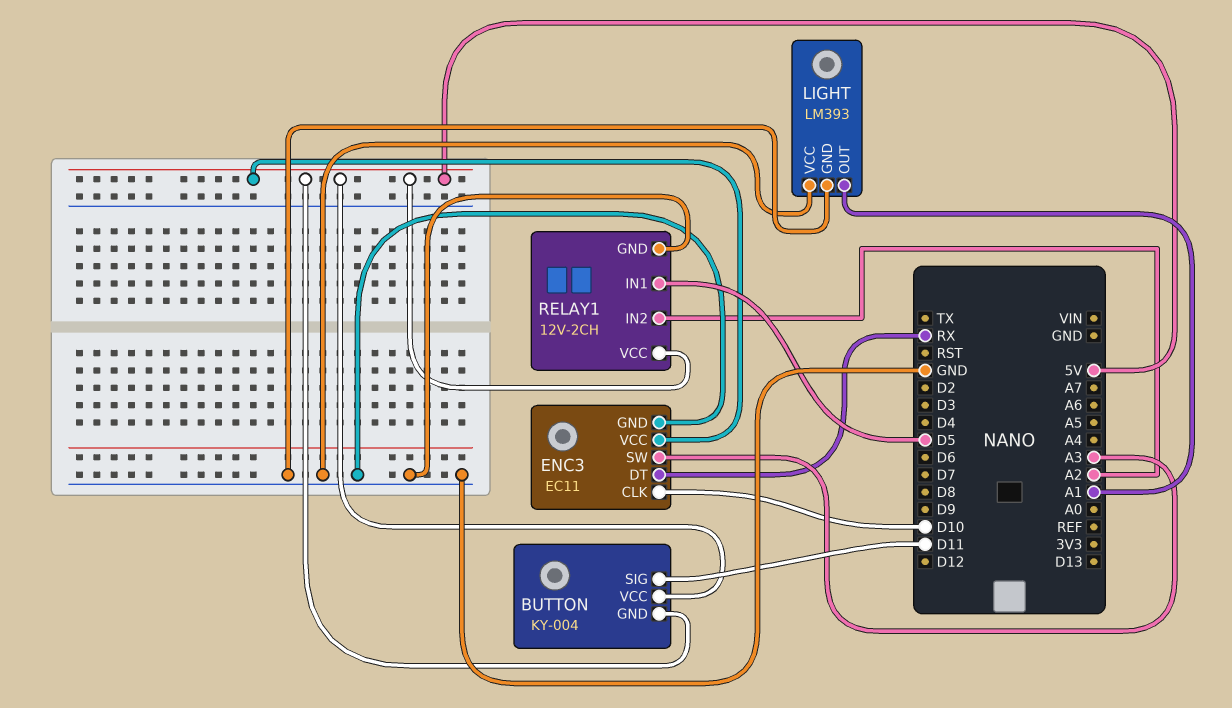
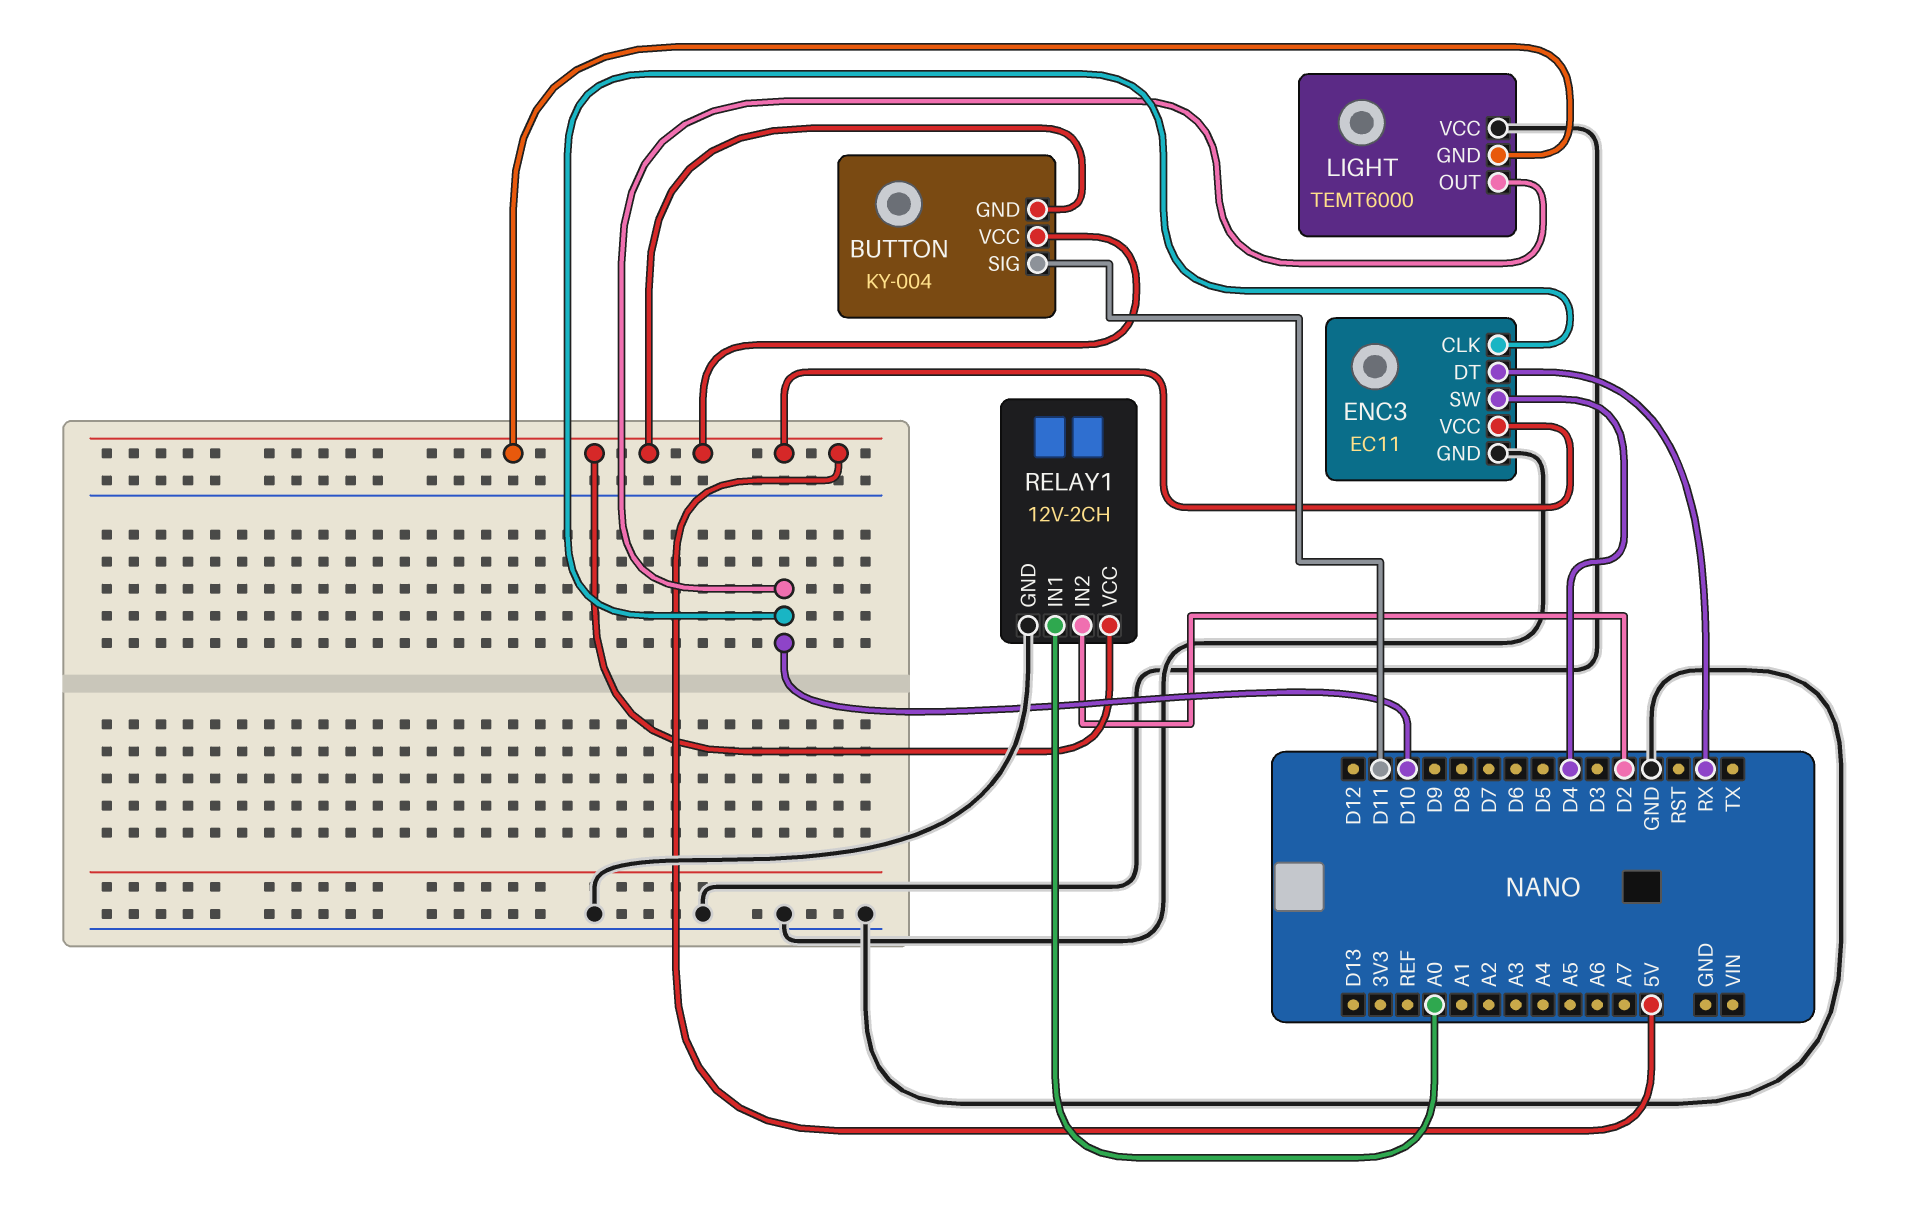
ENC3 pin SW: A3 -> D4
LIGHT: LM393 -> TEMT6000
LIGHT pin GND: GND -> 5V
LIGHT pin OUT: A1 -> D10
RELAY1 pin IN1: D5 -> A0
RELAY1 pin IN2: A2 -> D2

